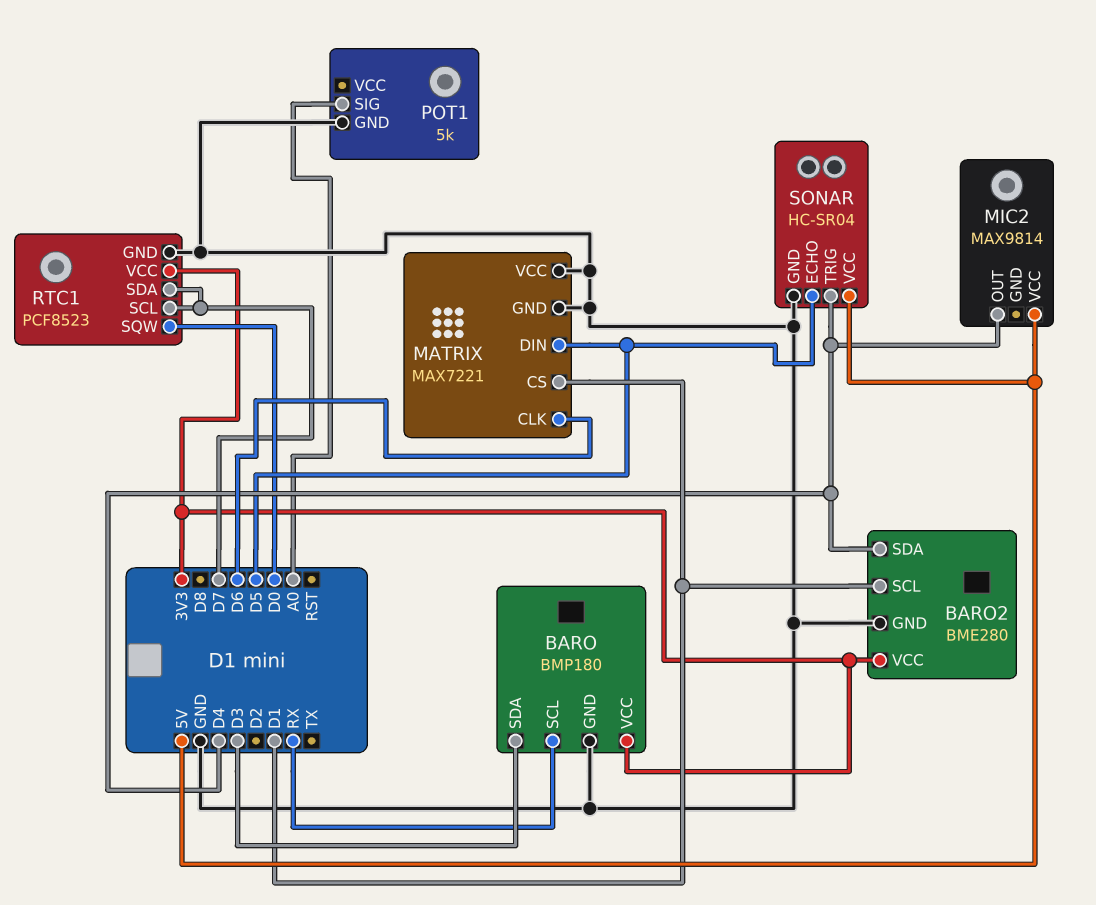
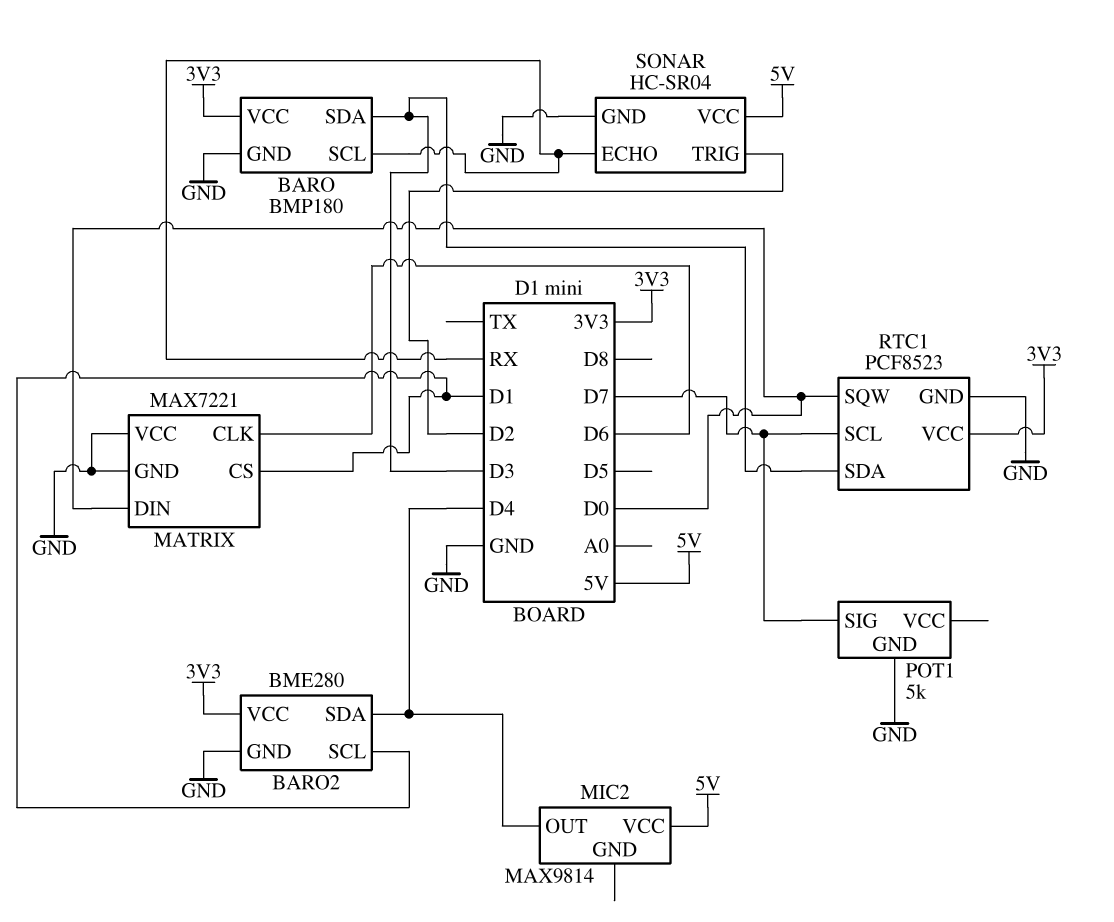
MATRIX pin DIN: D5 -> D0
POT1 pin SIG: A0 -> D7
RTC1 pin SDA: D7 -> D3
SONAR pin ECHO: D5 -> RX
SONAR pin TRIG: D4 -> D2

